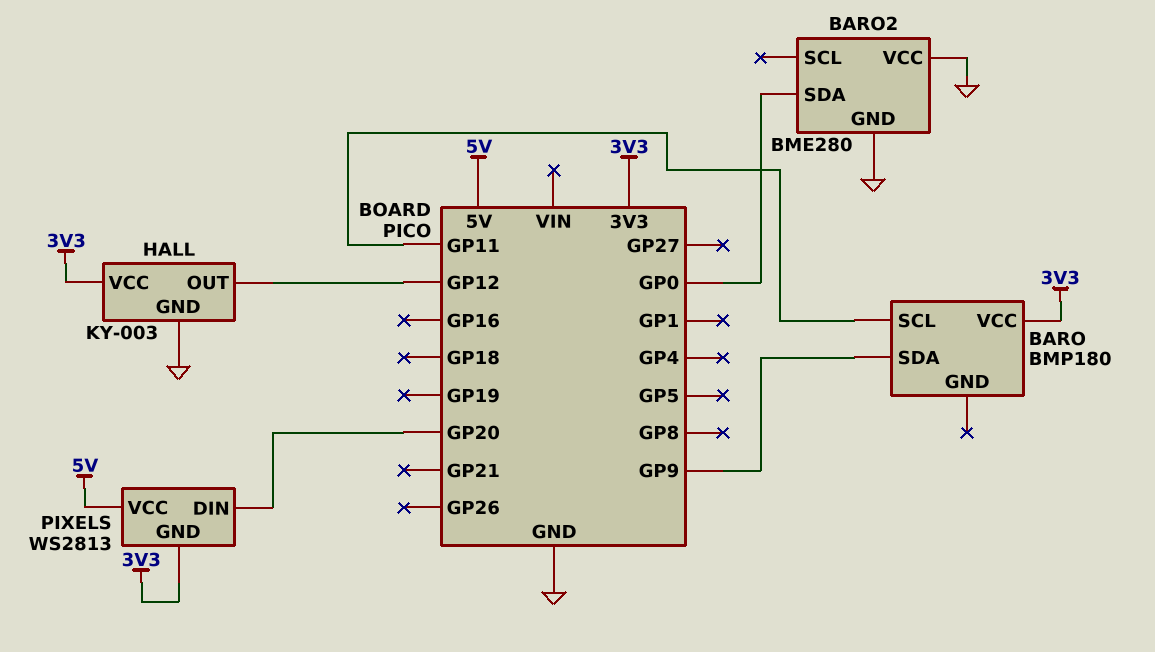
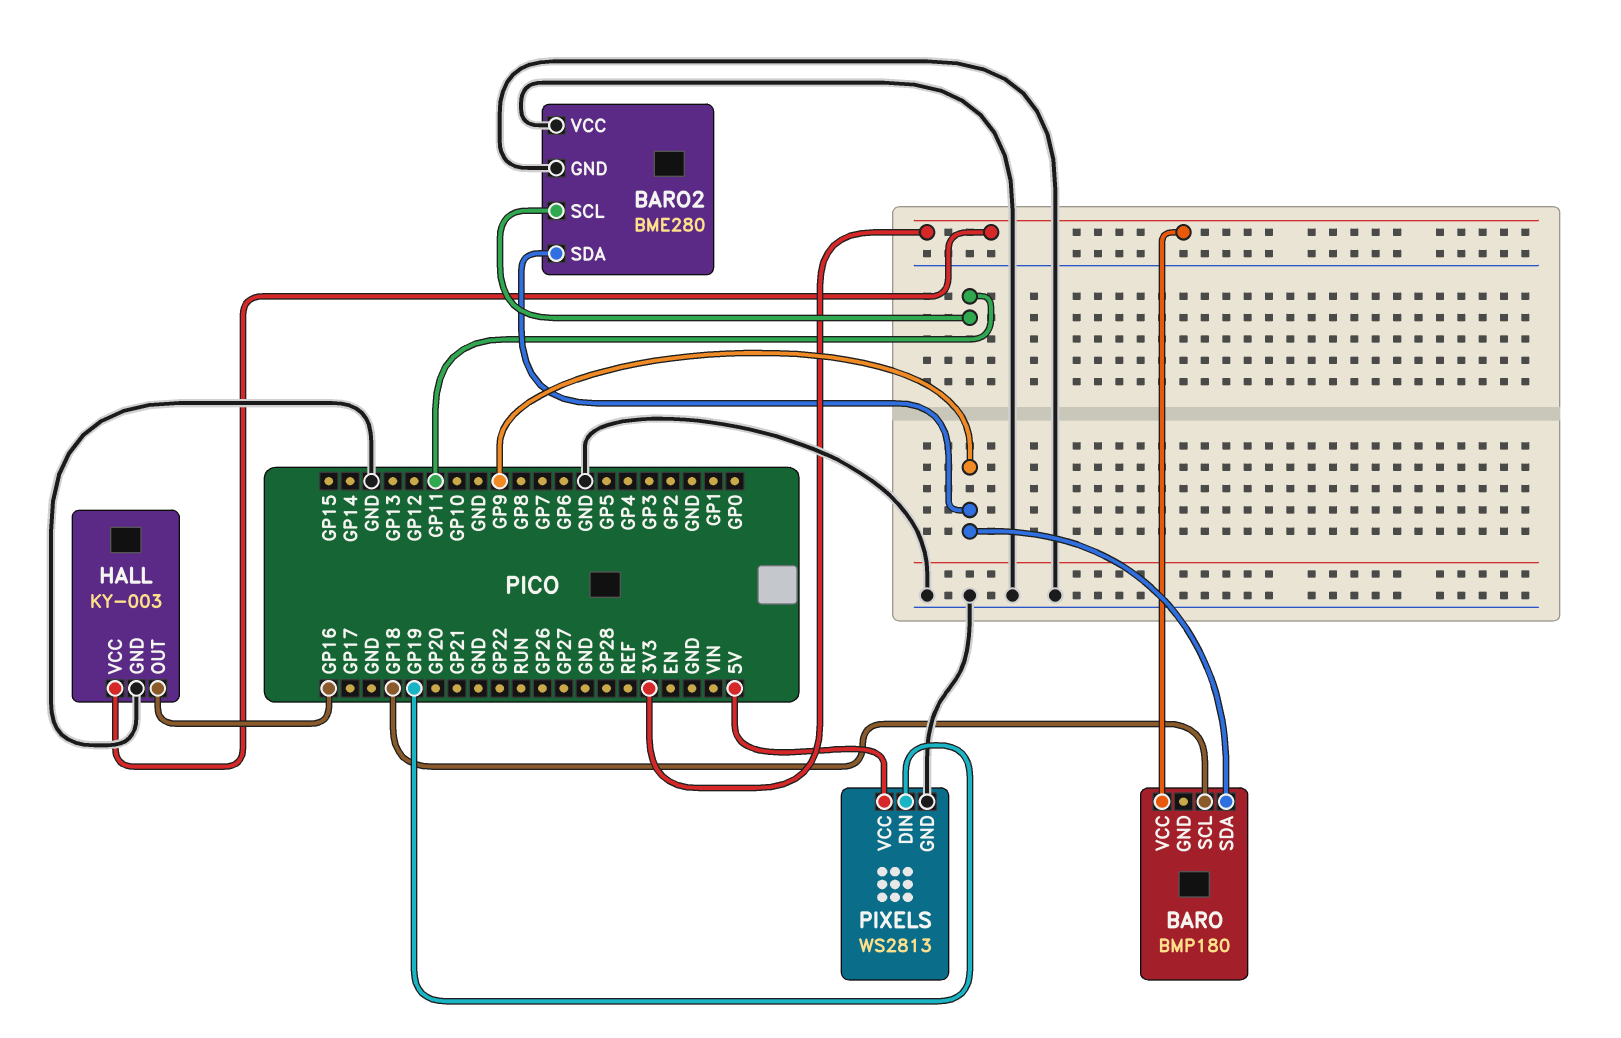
BARO pin SCL: GP11 -> GP18
BARO2 pin SCL: none -> GP11
BARO2 pin SDA: GP0 -> GP9
HALL pin OUT: GP12 -> GP16
PIXELS pin DIN: GP20 -> GP19
PIXELS pin GND: 3V3 -> GND

